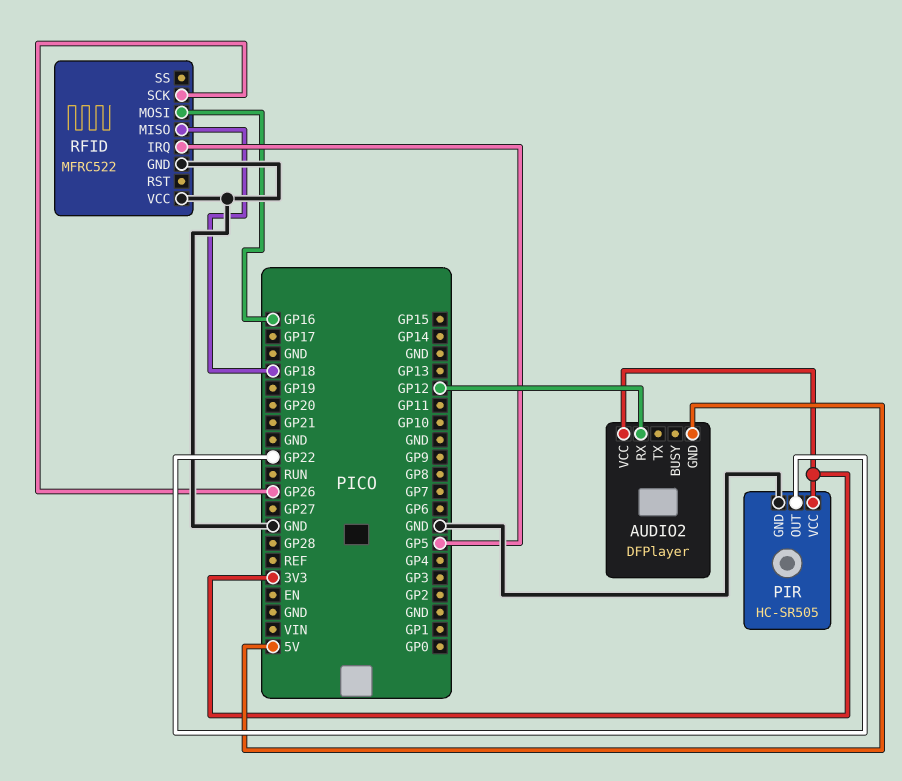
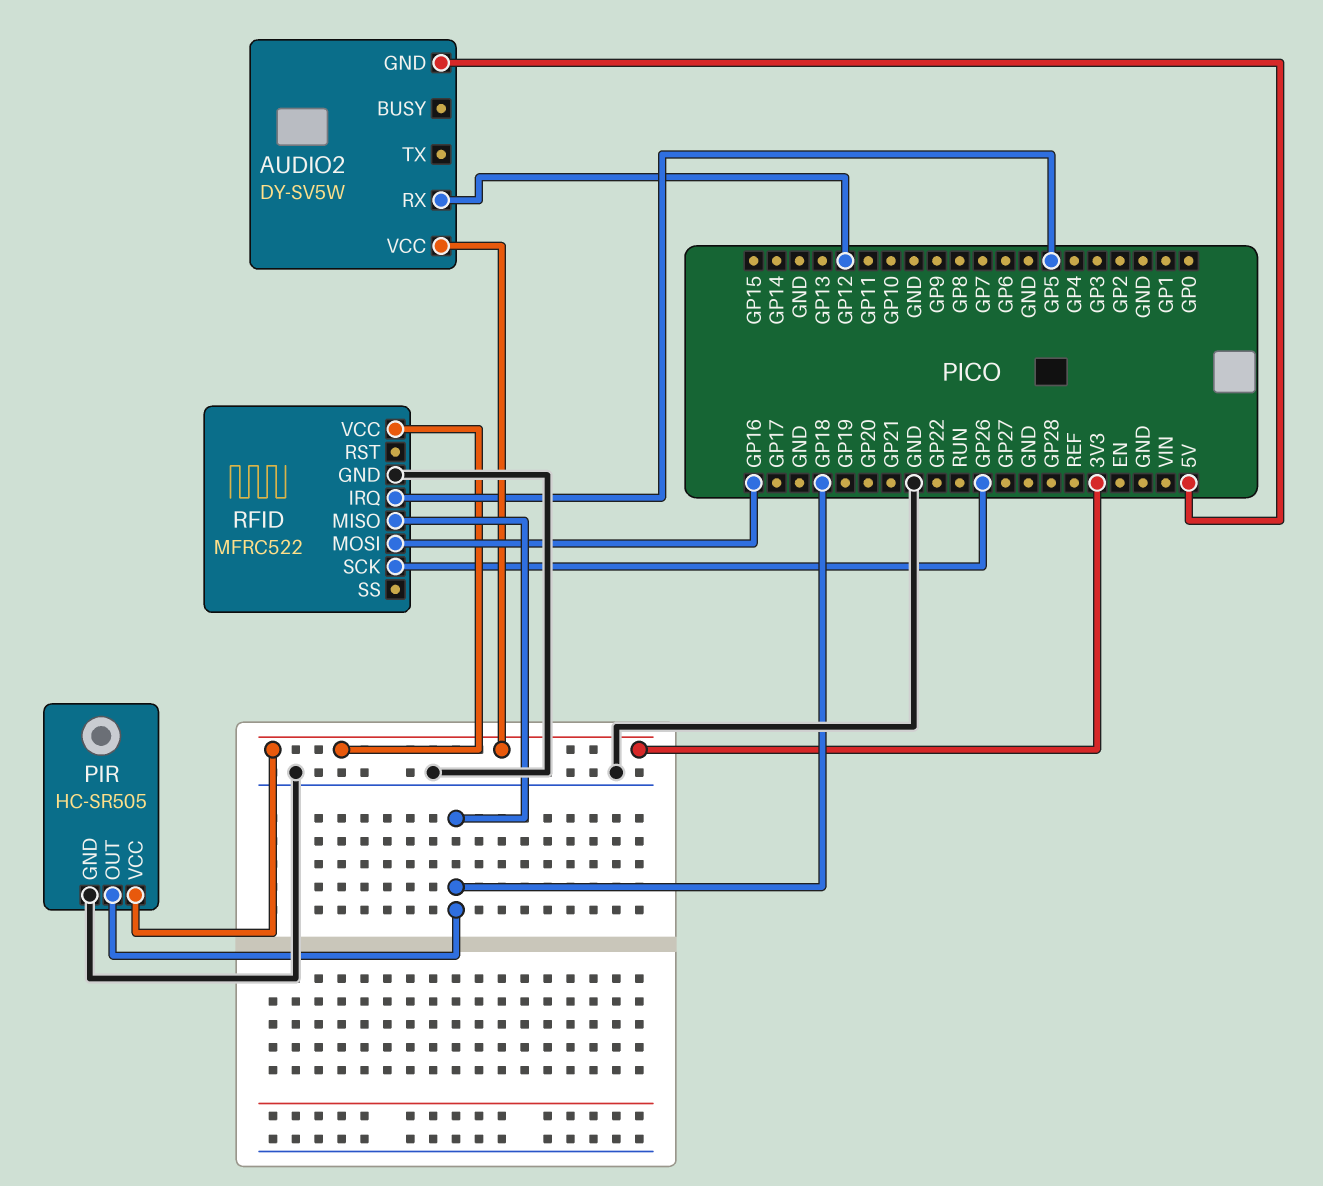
AUDIO2: DFPlayer -> DY-SV5W
PIR pin OUT: GP22 -> GP18
RFID pin VCC: GND -> 3V3

